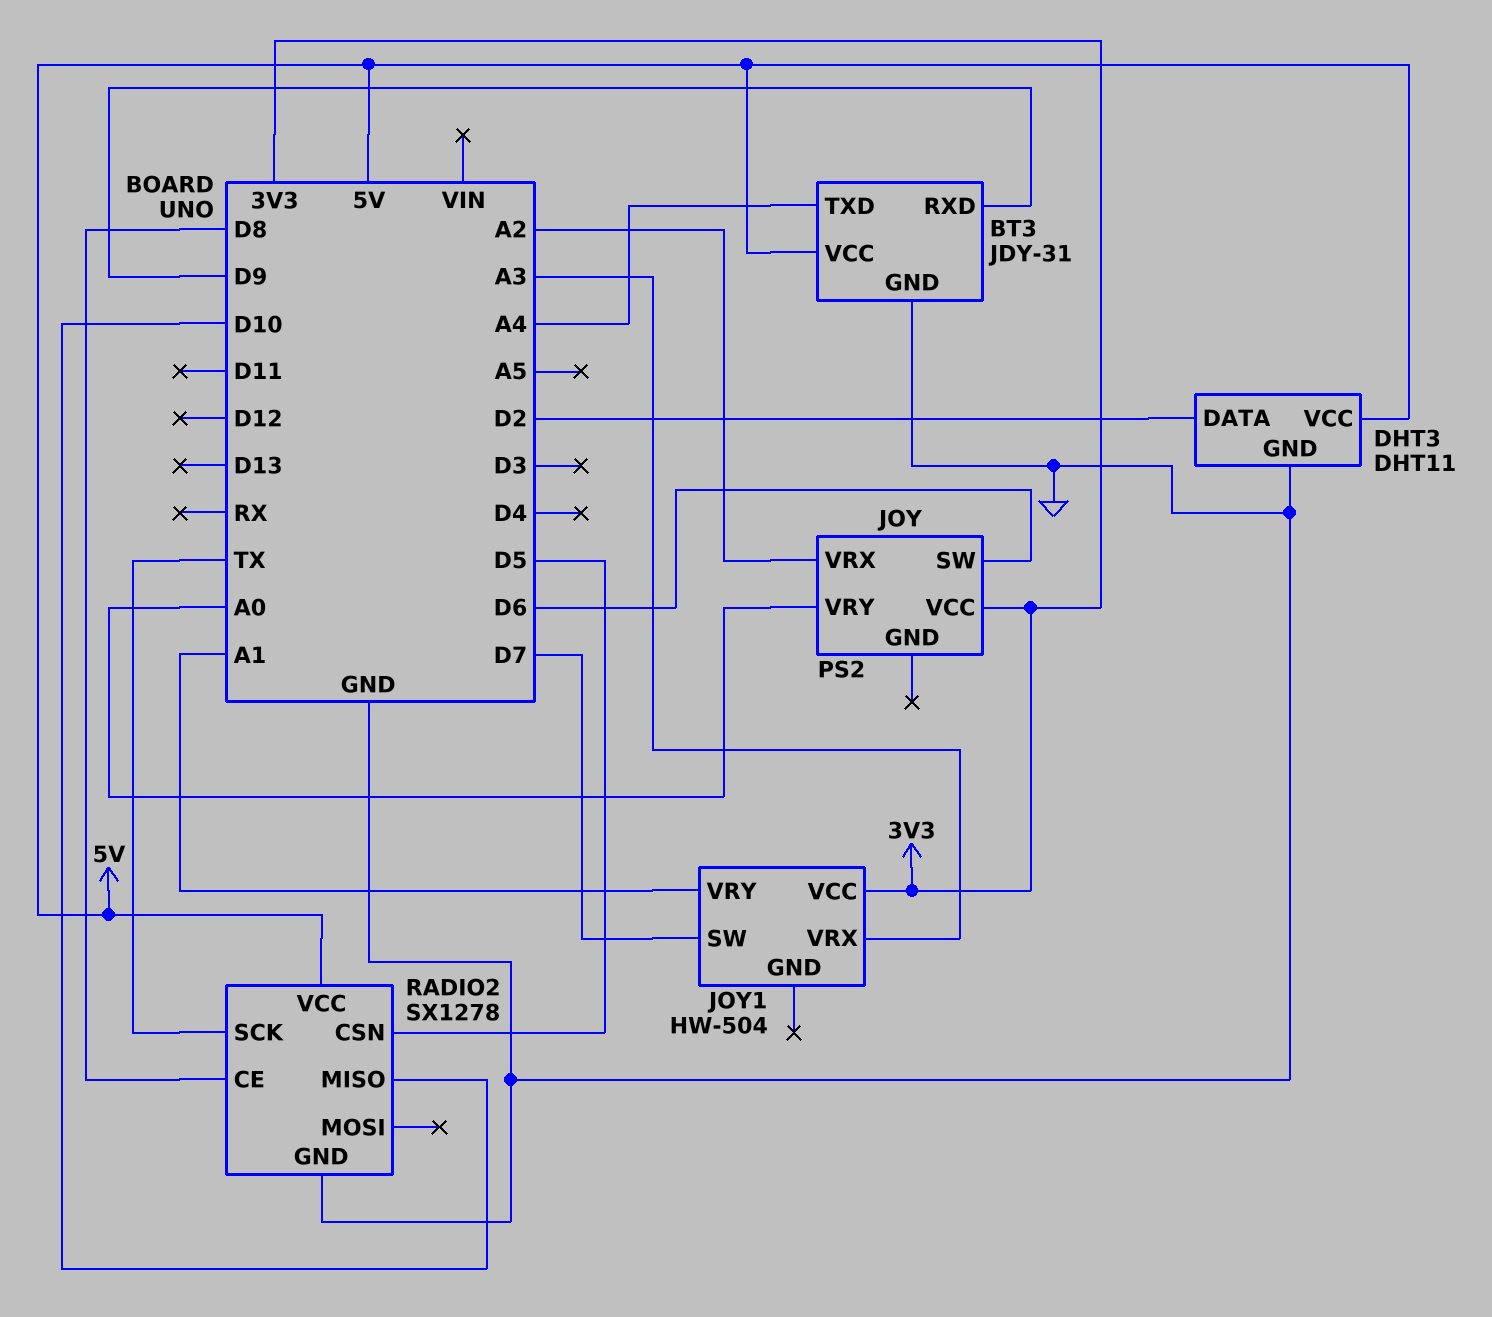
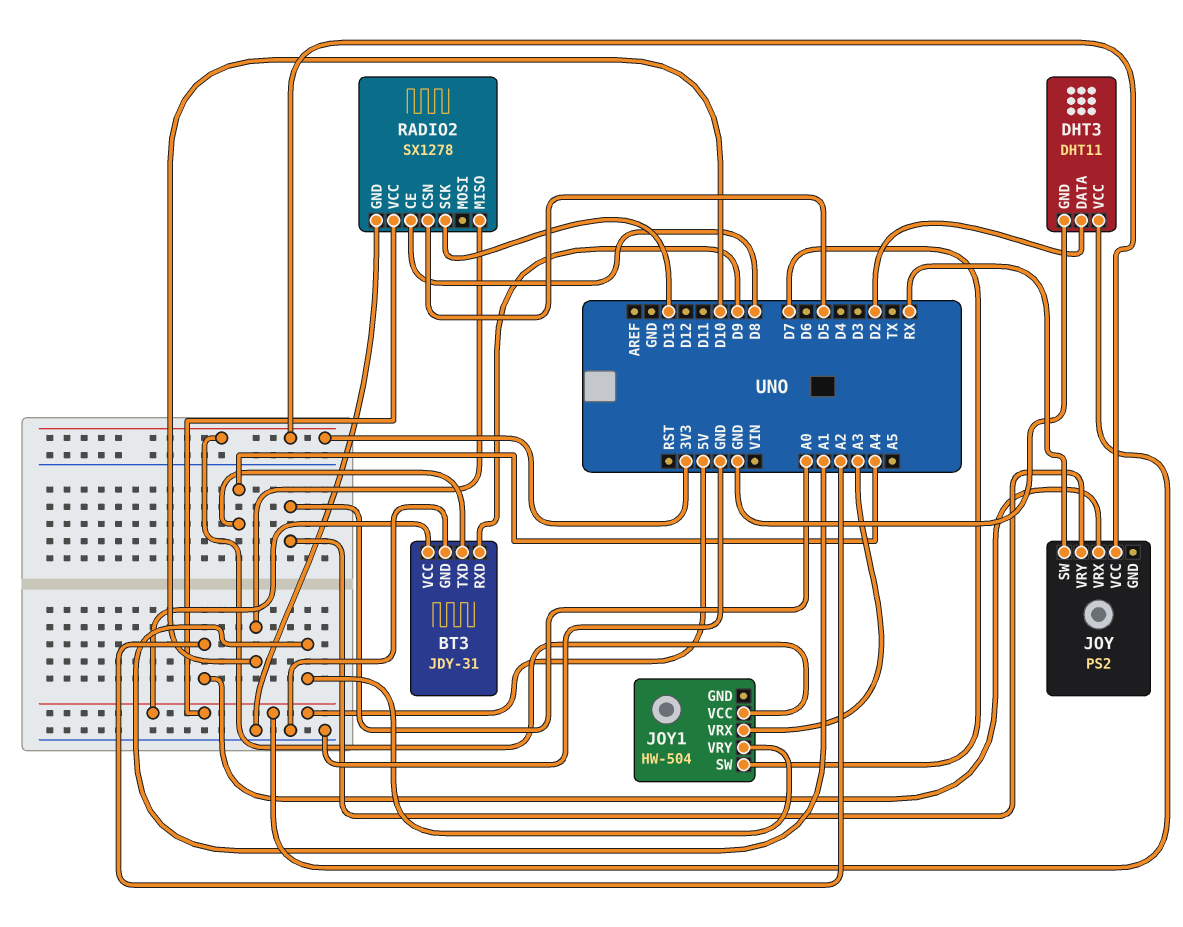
JOY pin SW: D6 -> RX
RADIO2 pin SCK: TX -> D13

